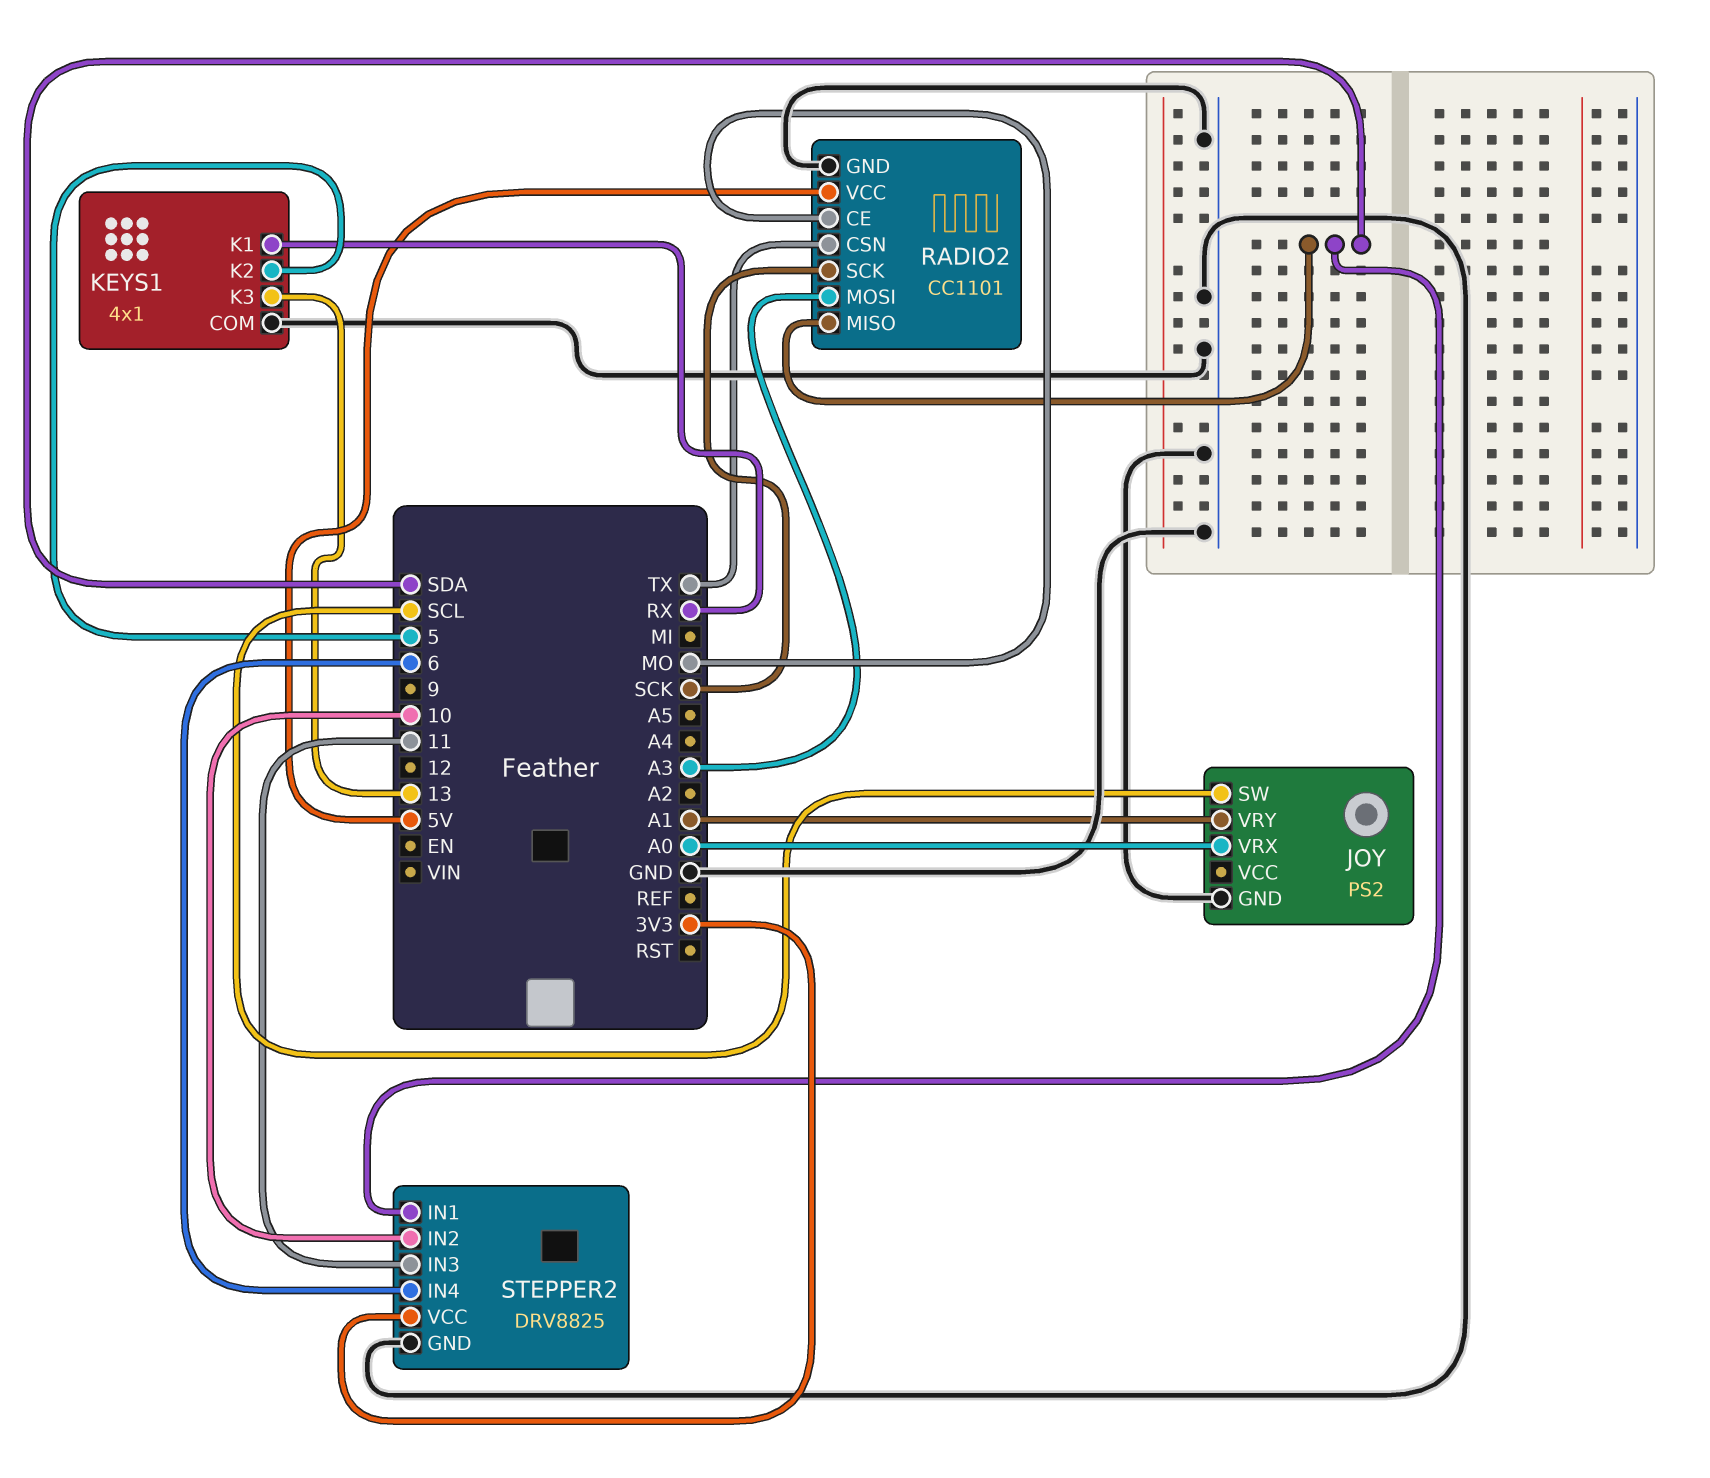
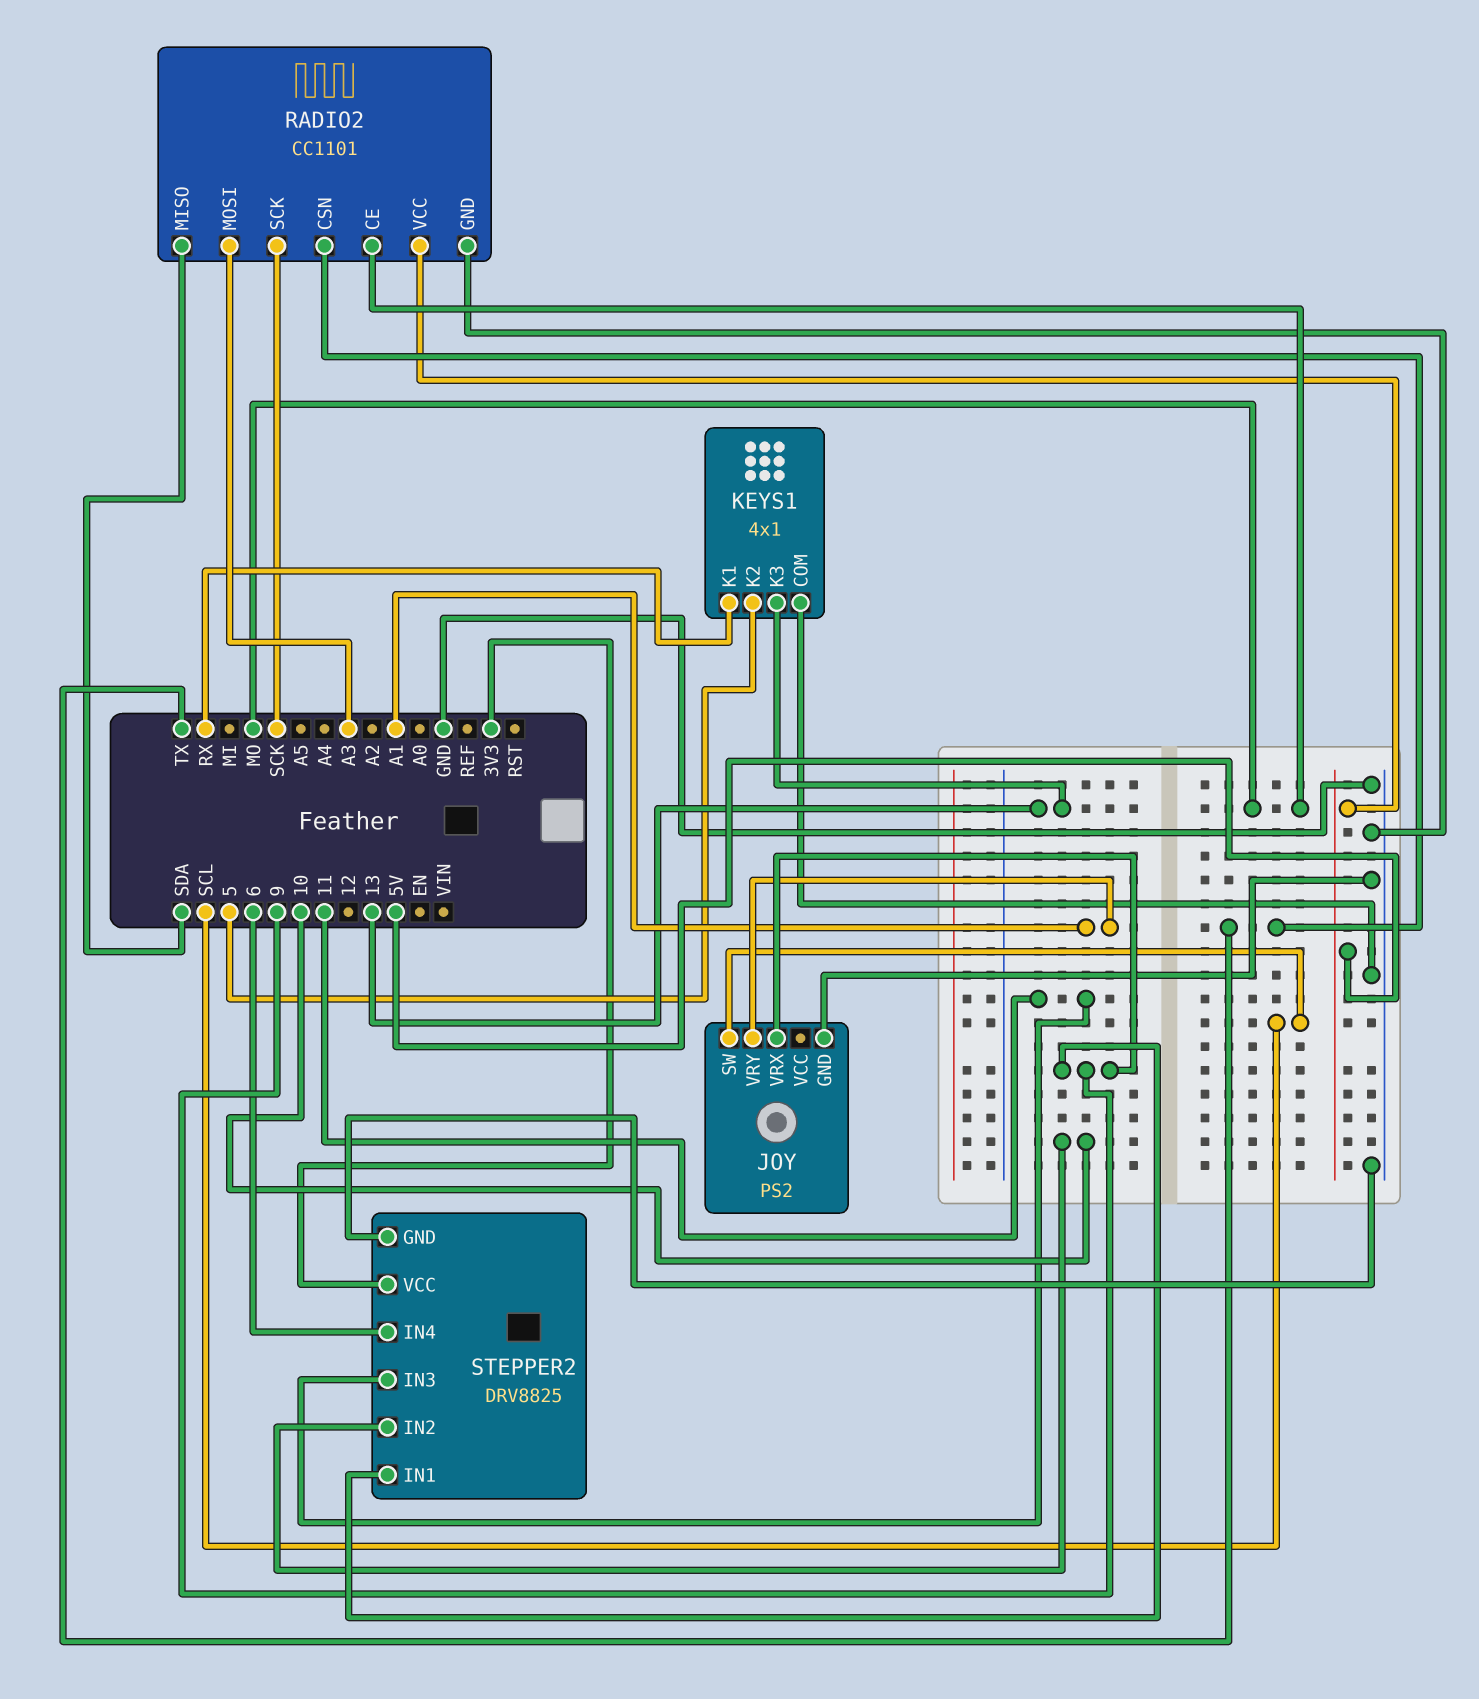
JOY pin VRX: A0 -> 9
STEPPER2 pin IN1: SDA -> 9

